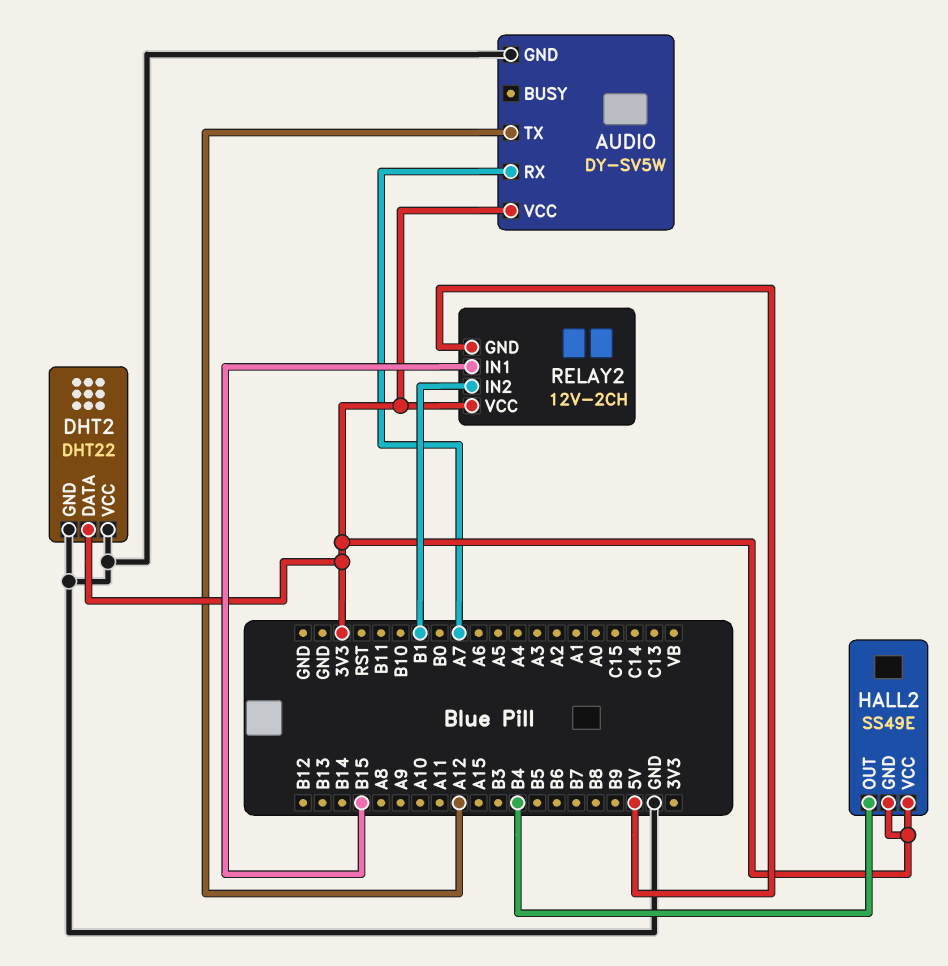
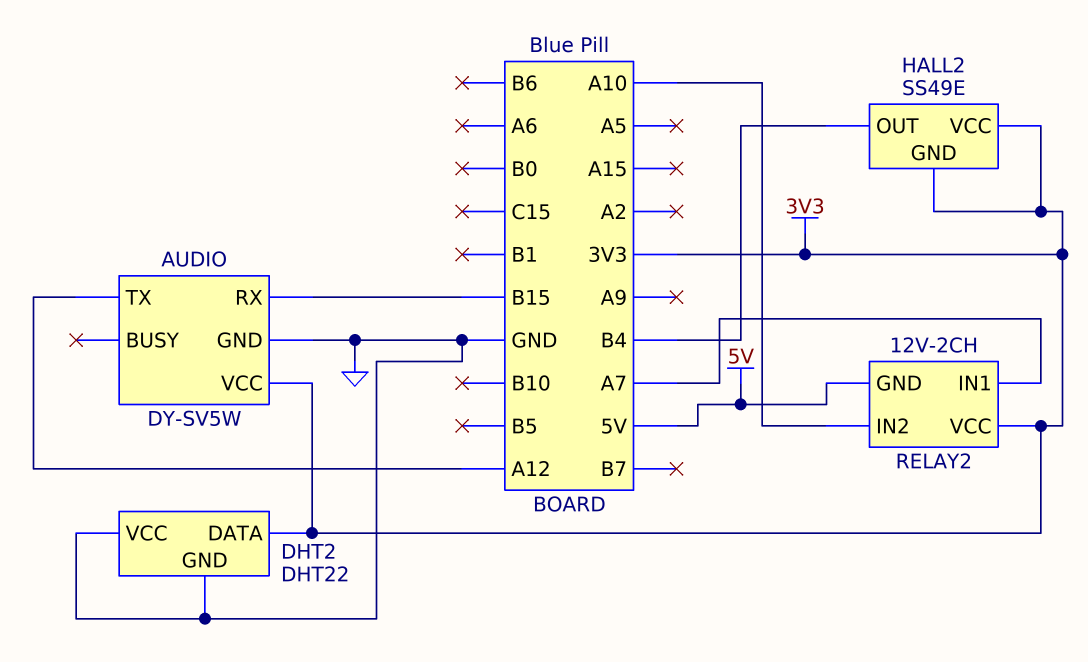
AUDIO pin RX: A7 -> B15
RELAY2 pin IN1: B15 -> A7
RELAY2 pin IN2: B1 -> A10

